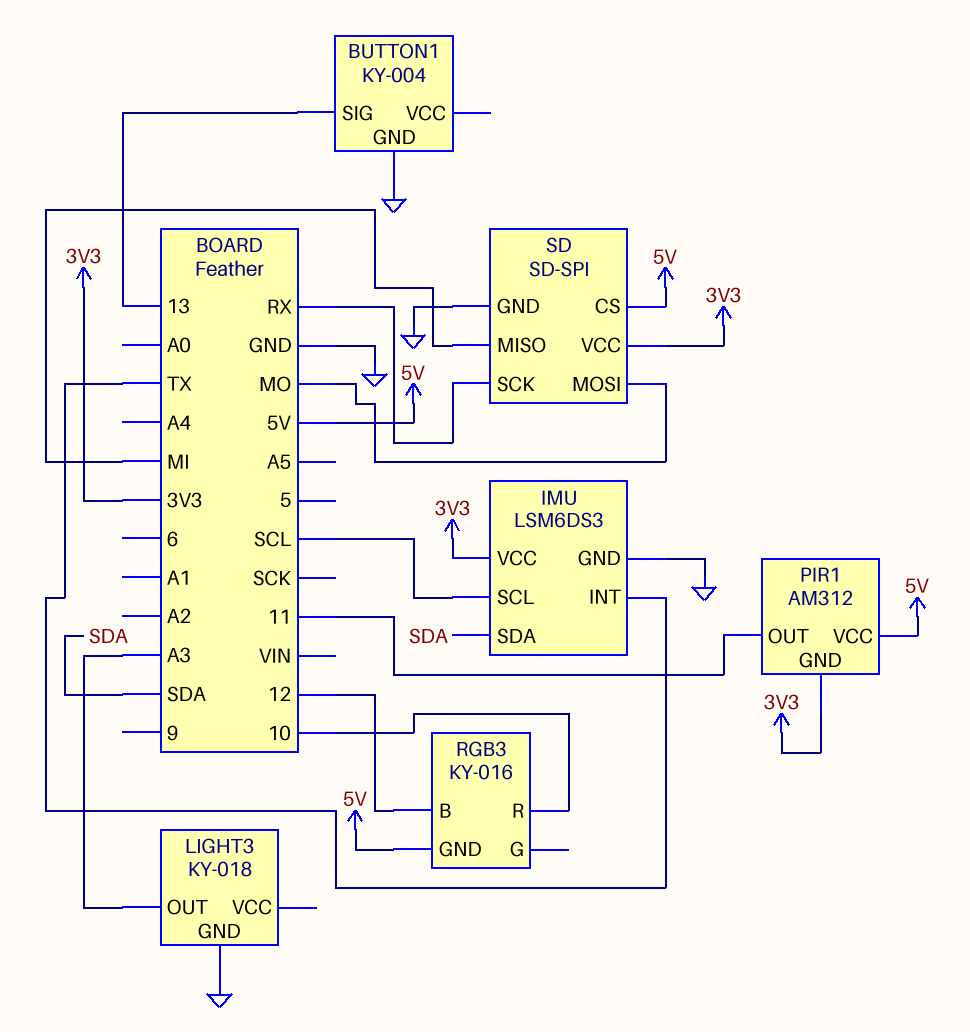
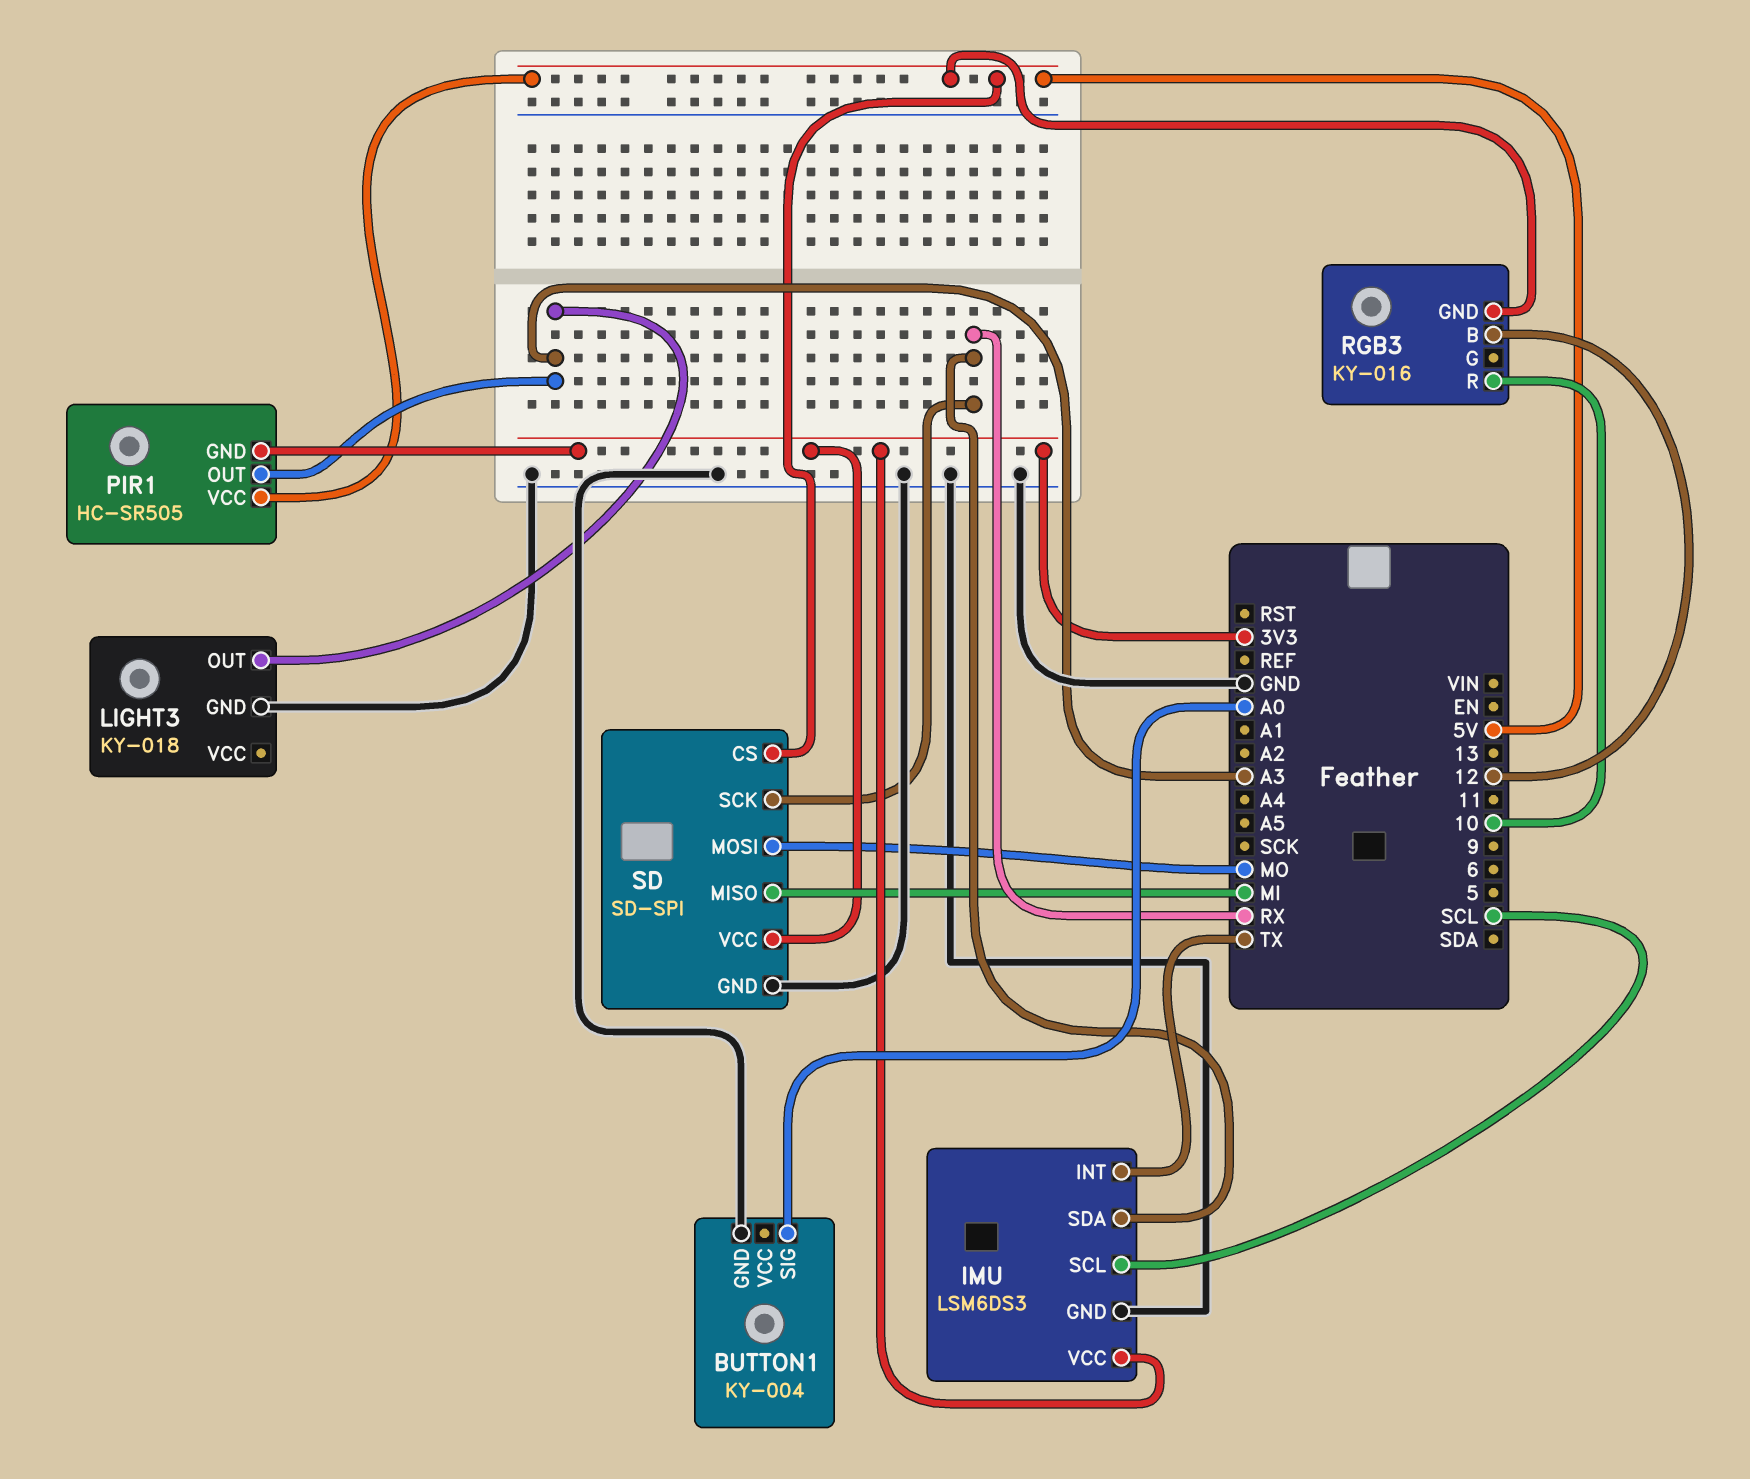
BUTTON1 pin SIG: 13 -> A0
IMU pin SDA: SDA -> RX
PIR1: AM312 -> HC-SR505
PIR1 pin OUT: 11 -> A3

